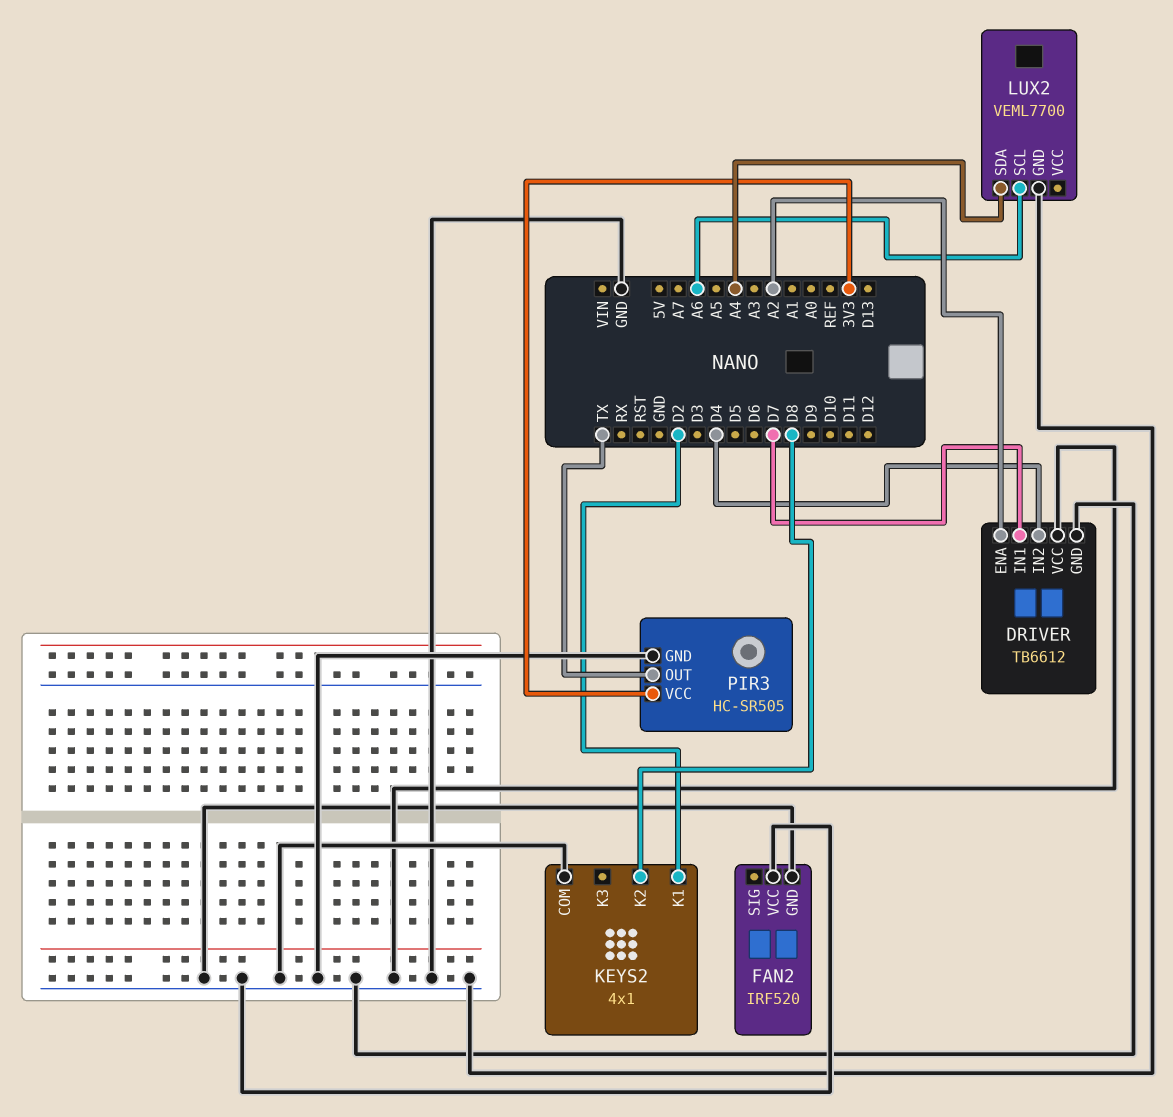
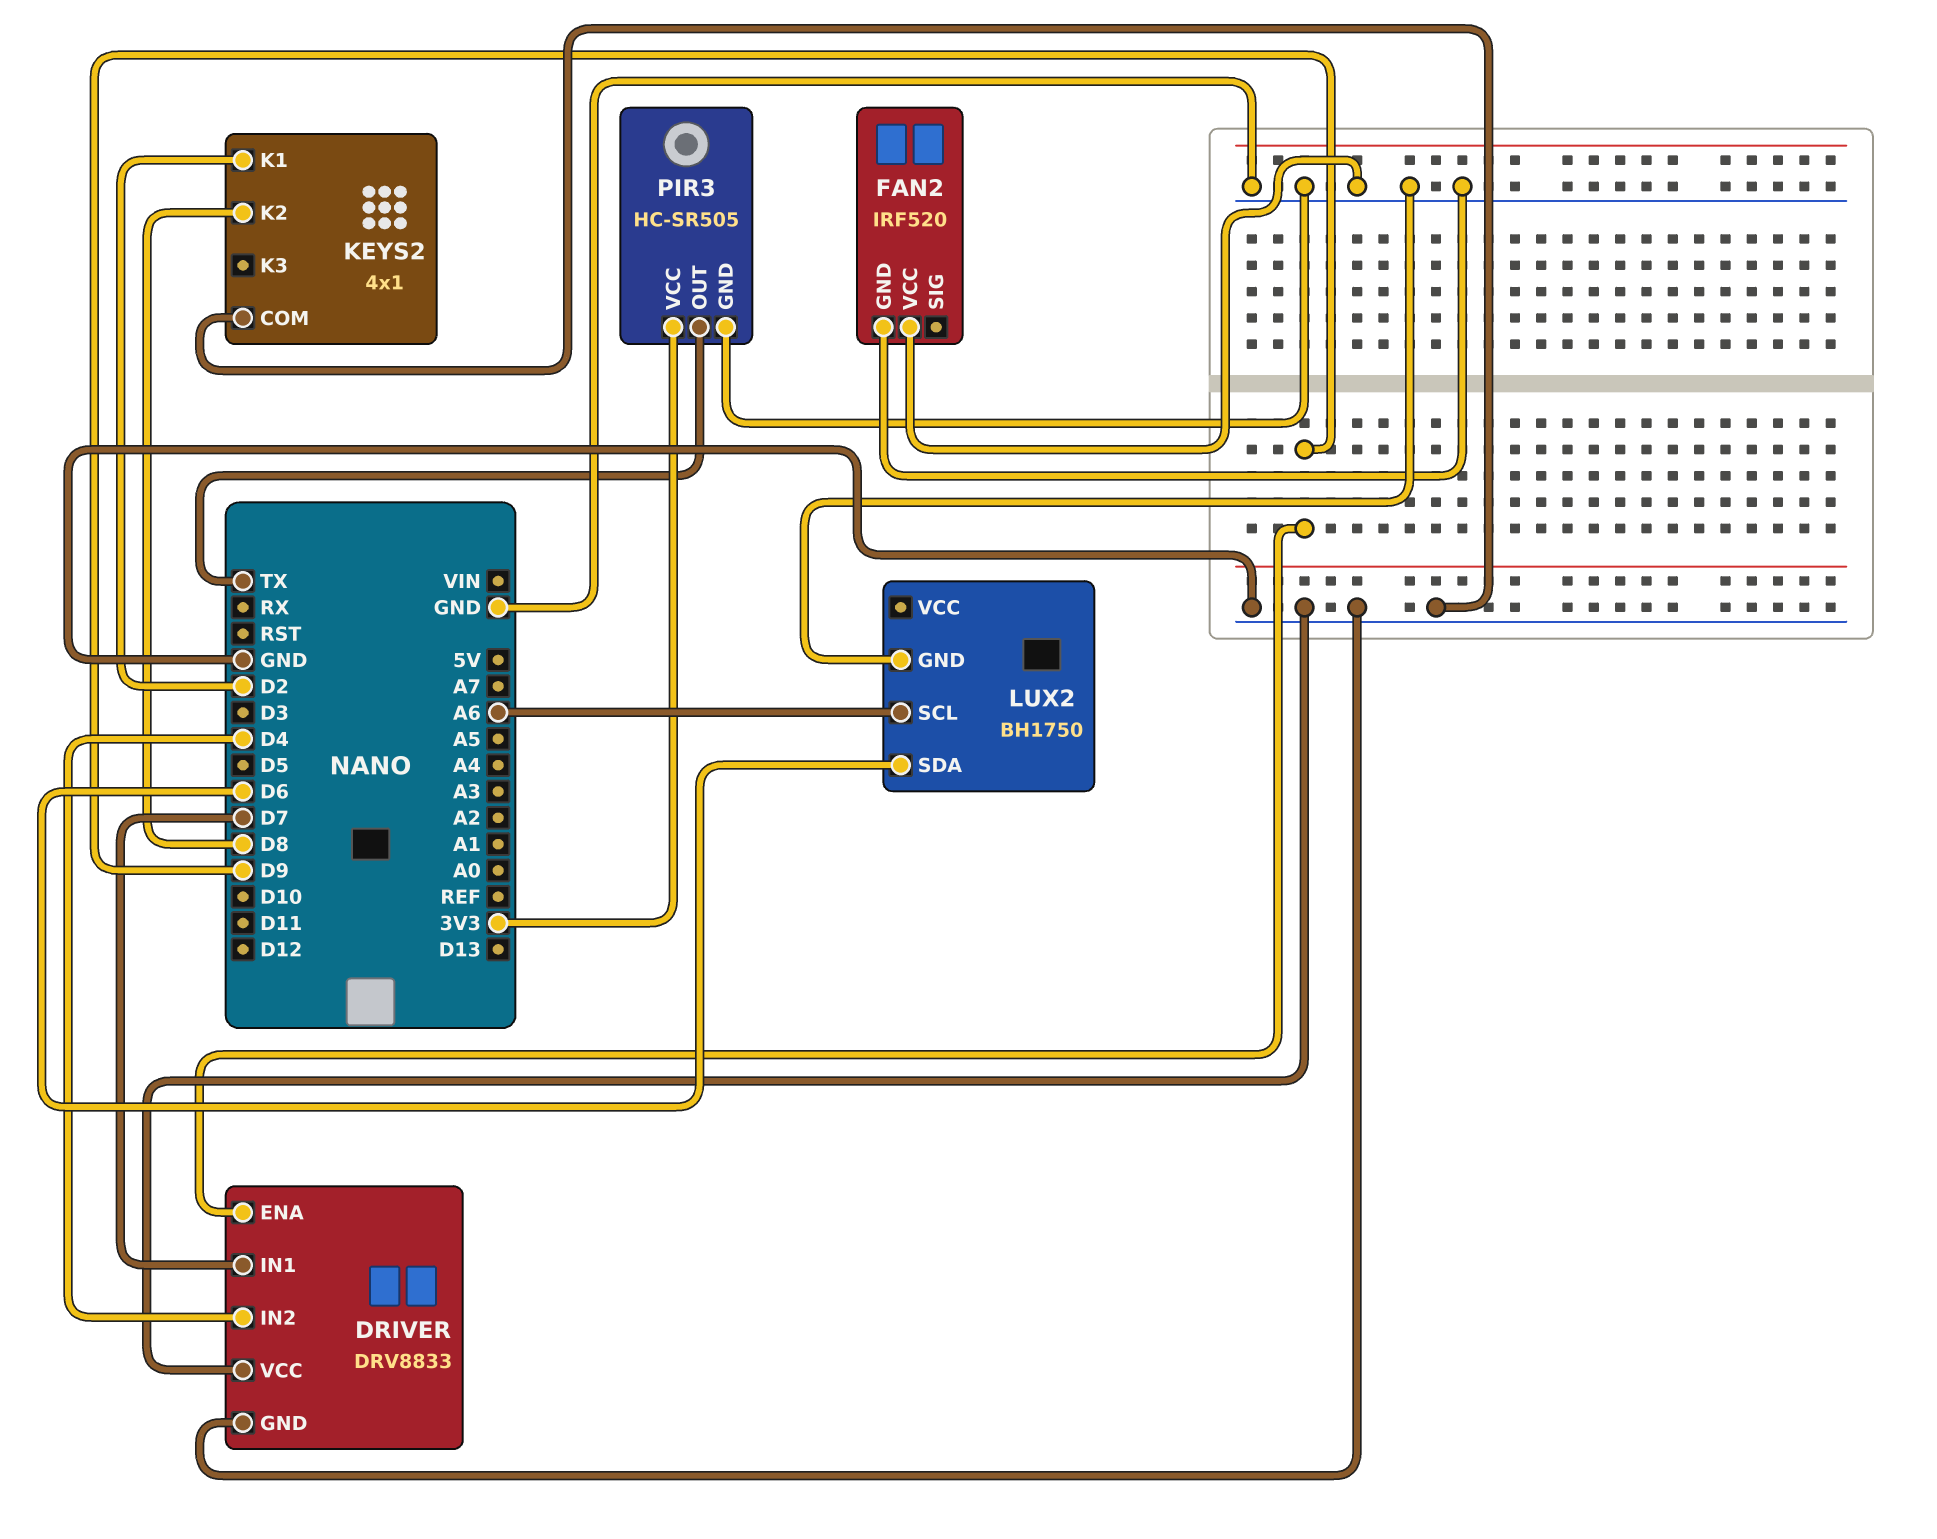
DRIVER: TB6612 -> DRV8833
DRIVER pin ENA: A2 -> D9
LUX2: VEML7700 -> BH1750
LUX2 pin SDA: A4 -> D6

